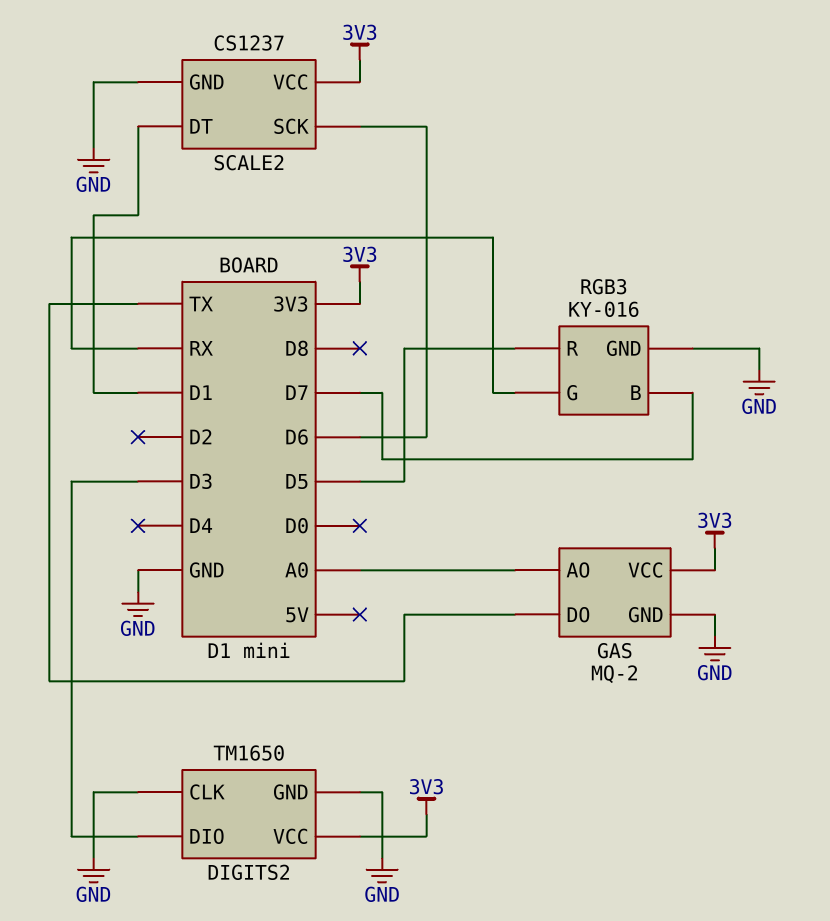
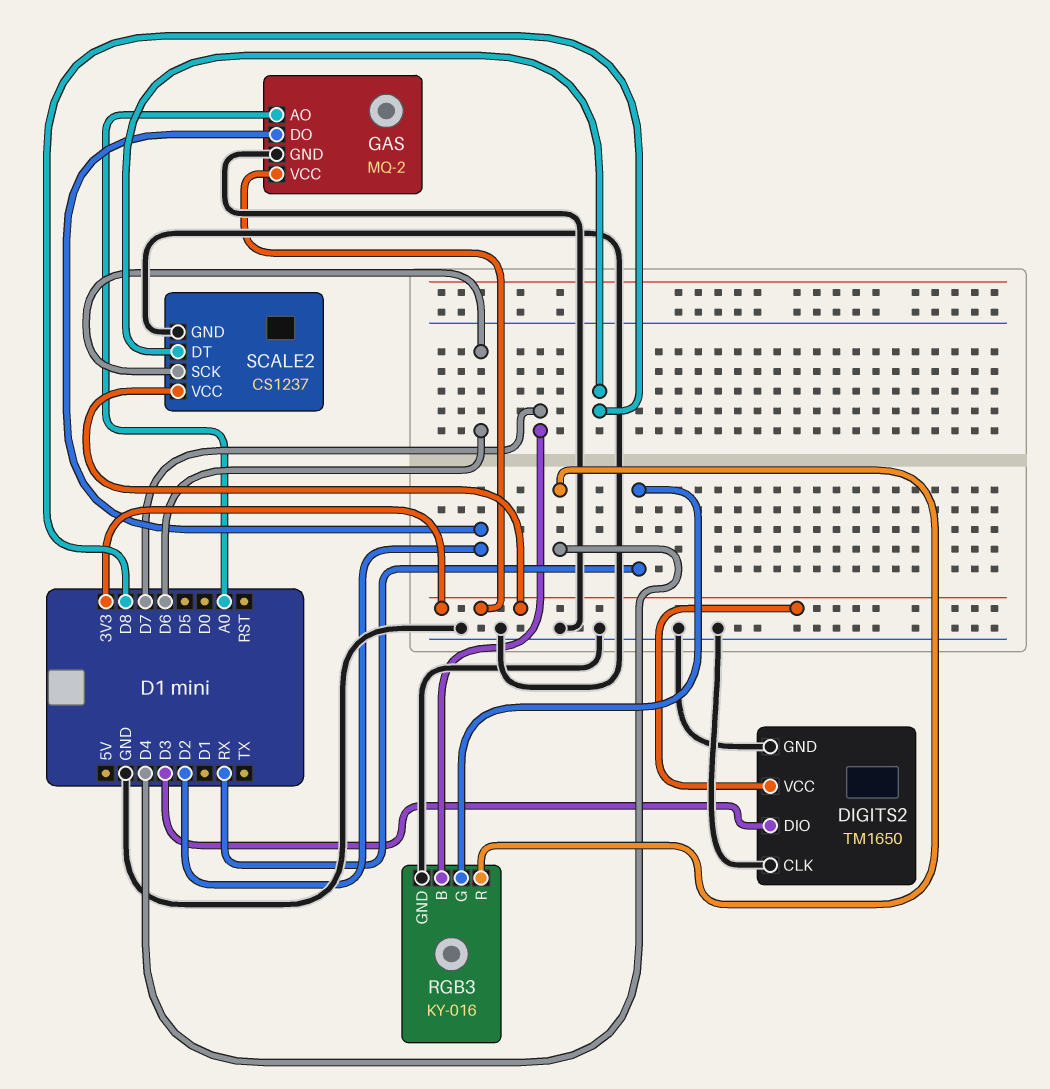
GAS pin DO: TX -> D2
RGB3 pin R: D5 -> D4
SCALE2 pin DT: D1 -> D8

